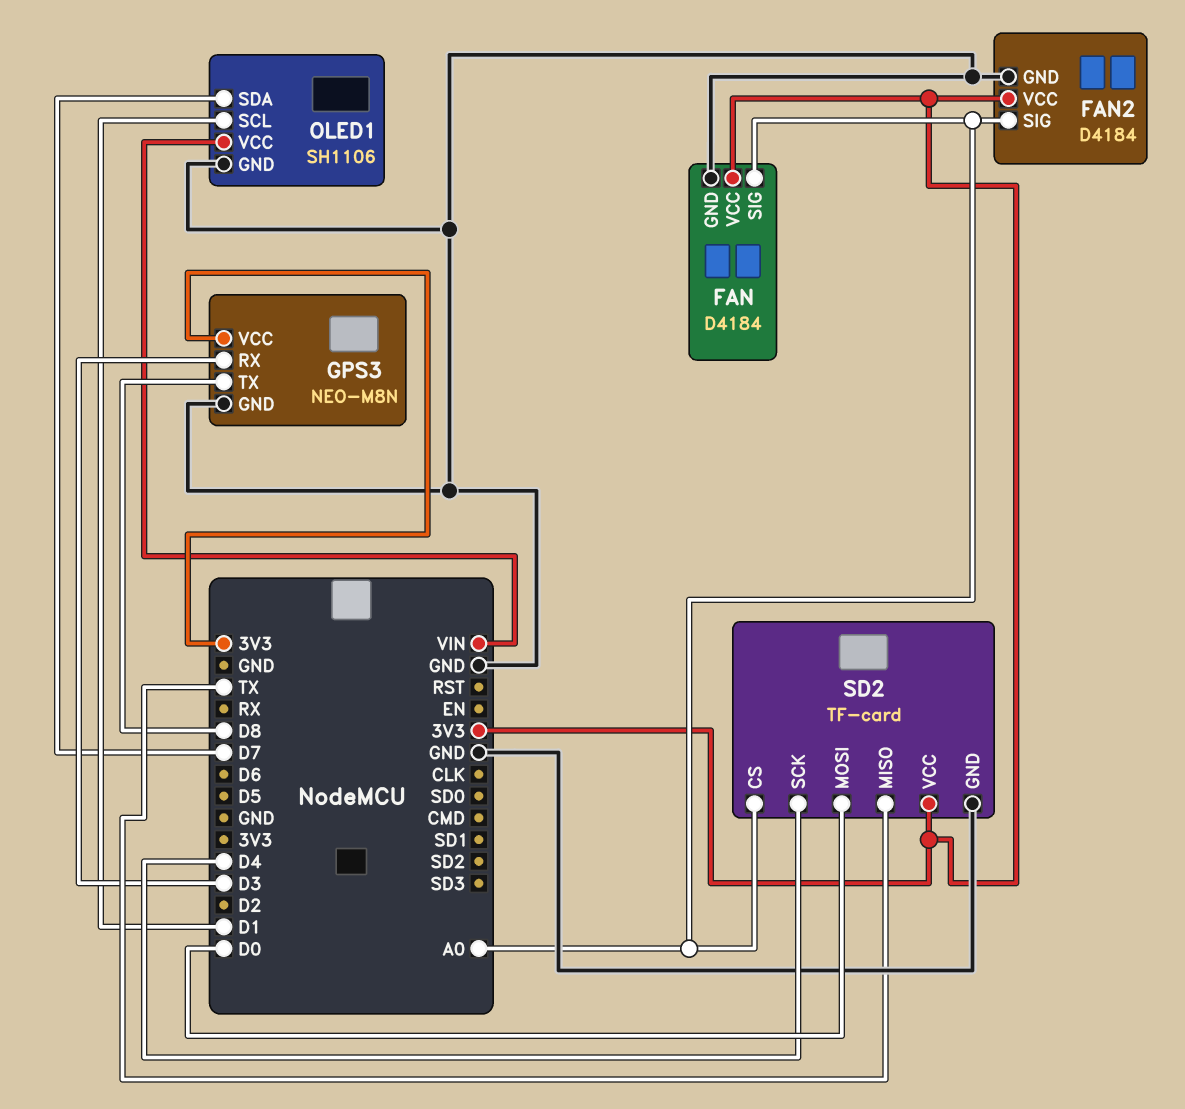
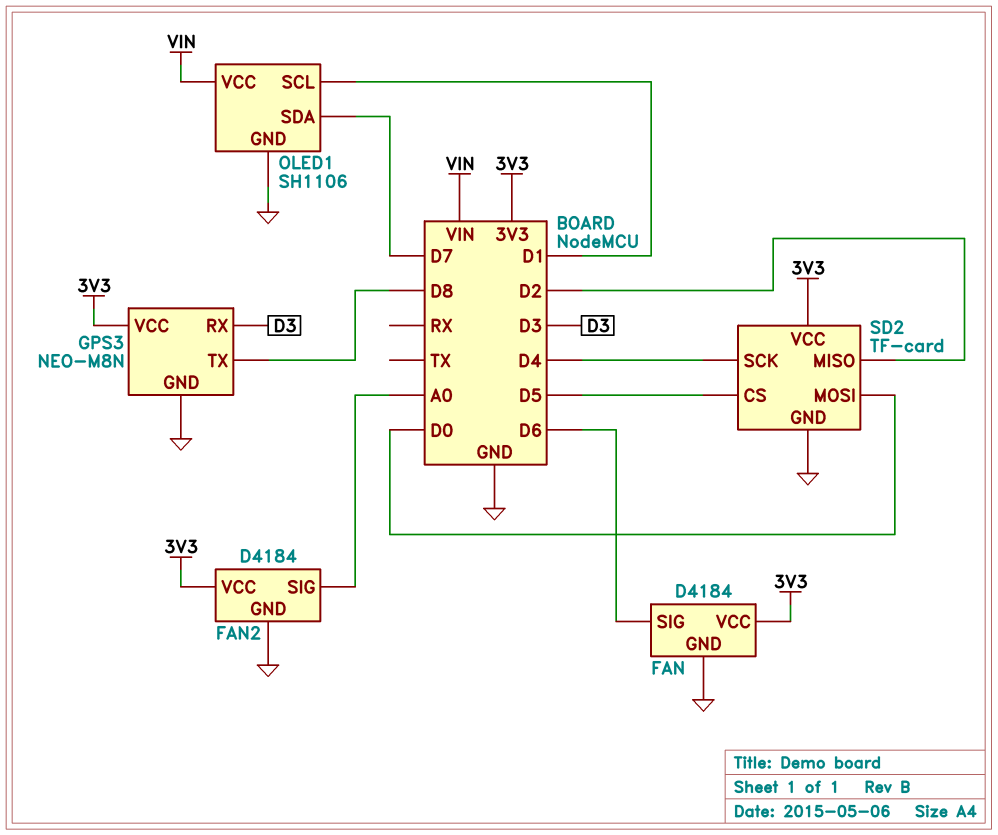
FAN pin SIG: A0 -> D6
SD2 pin CS: A0 -> D5
SD2 pin MISO: TX -> D2

